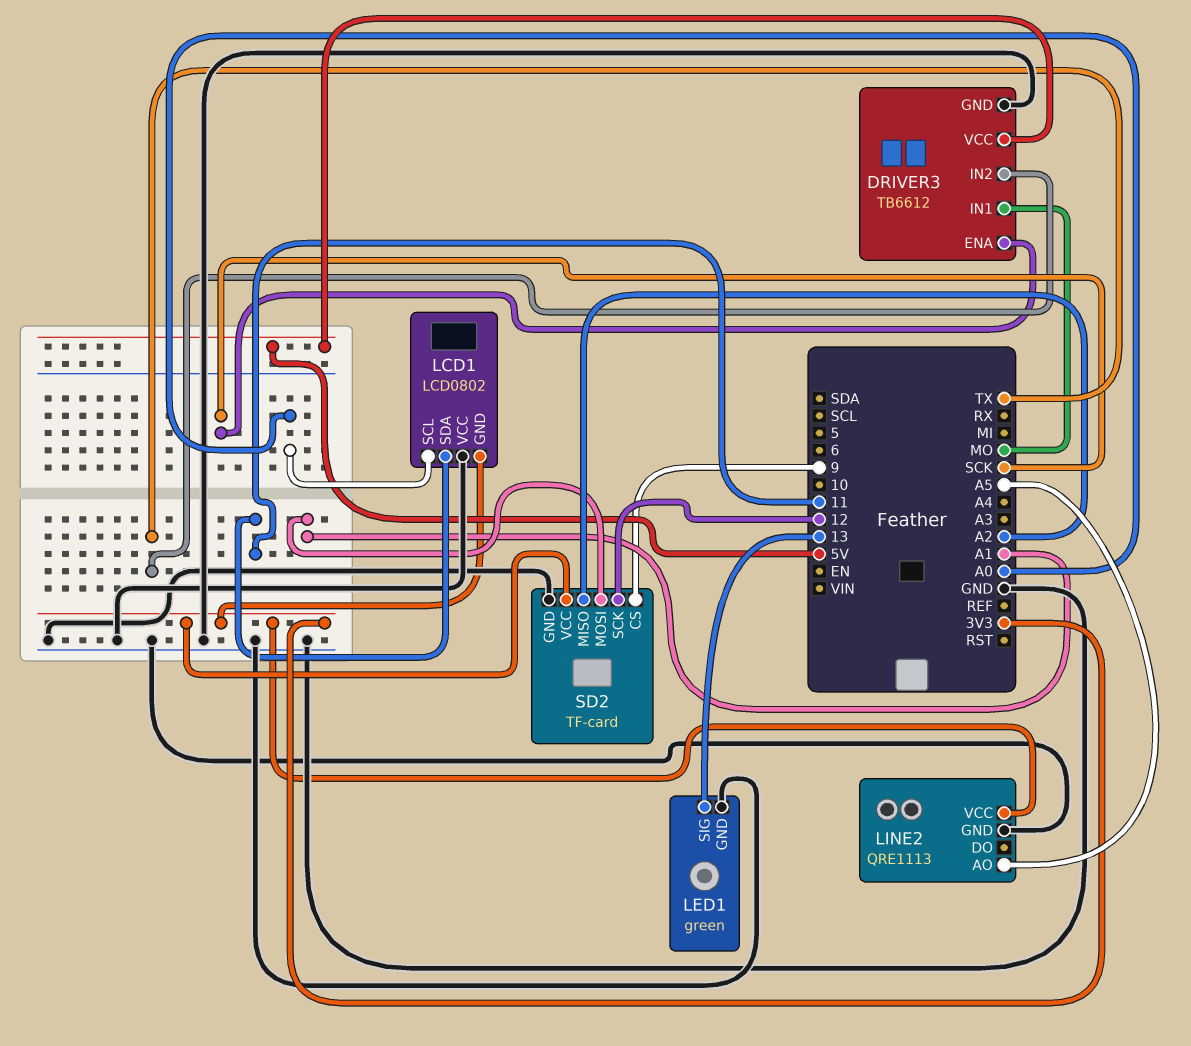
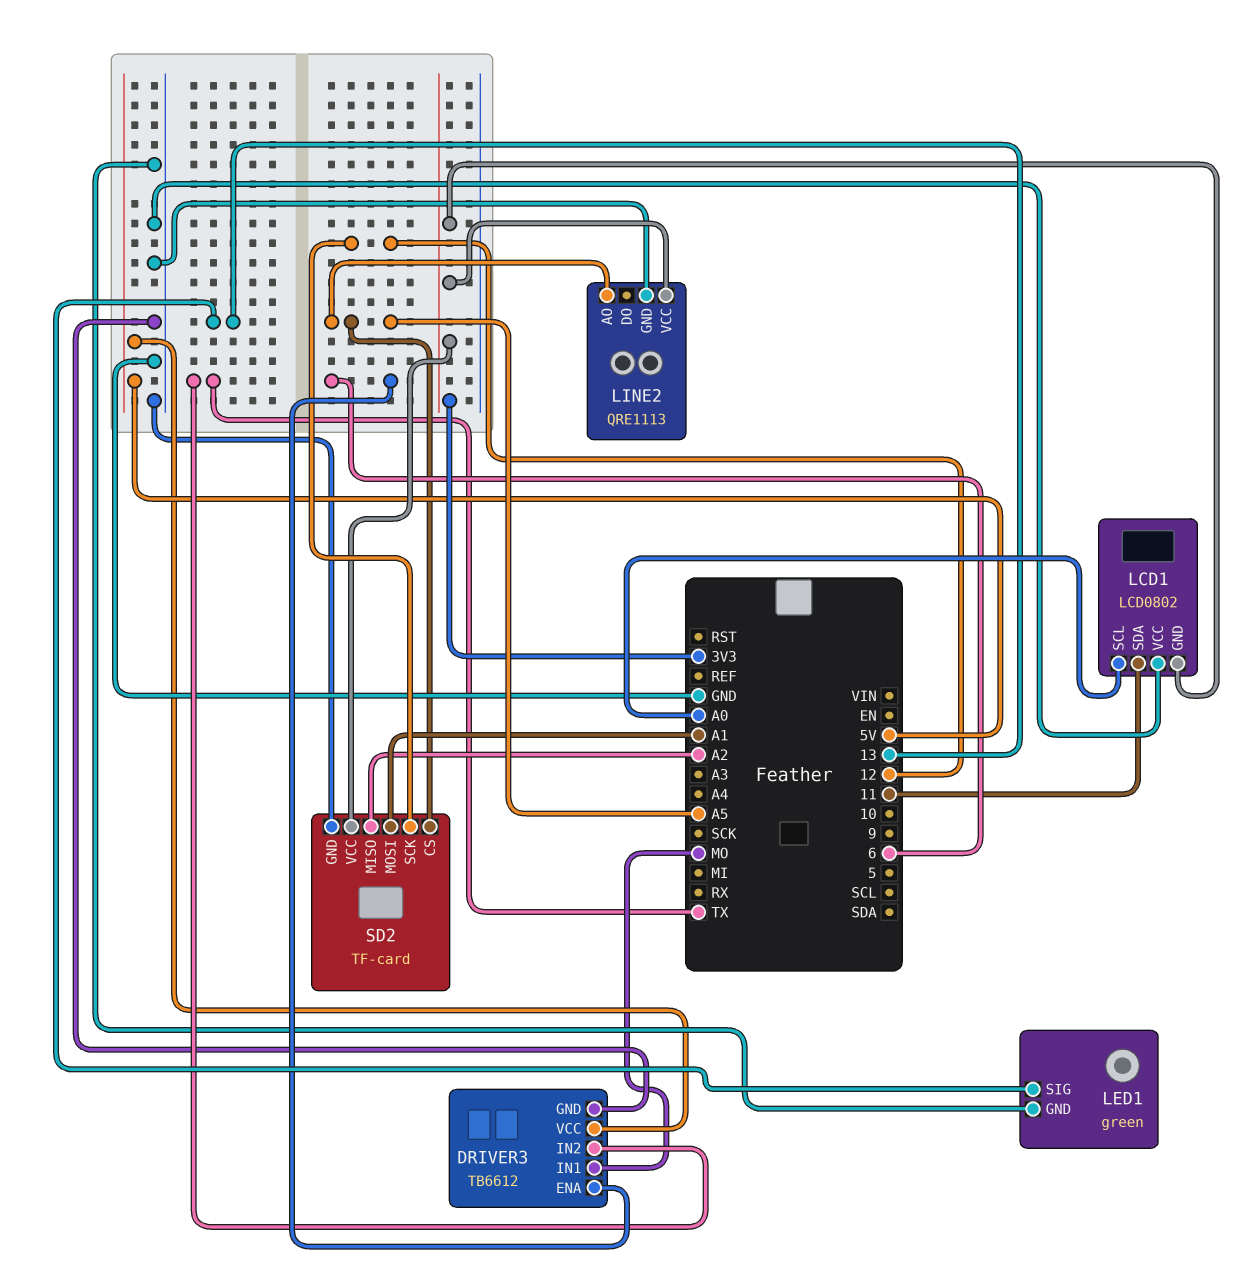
DRIVER3 pin ENA: SCK -> 6
SD2 pin CS: 9 -> A5

